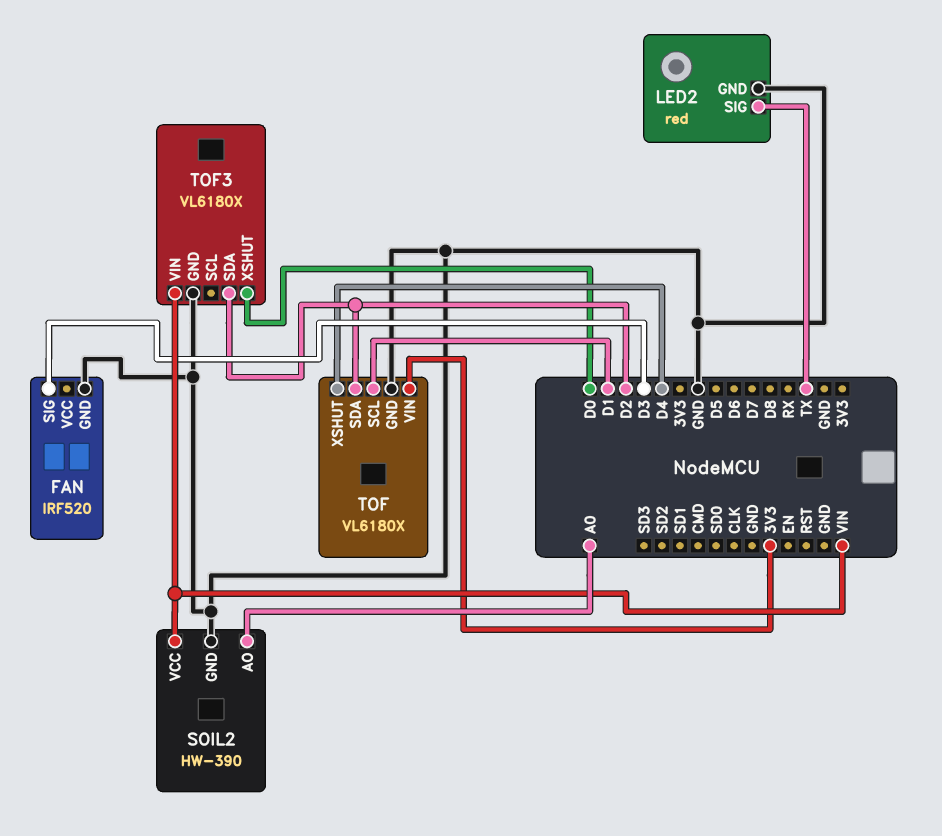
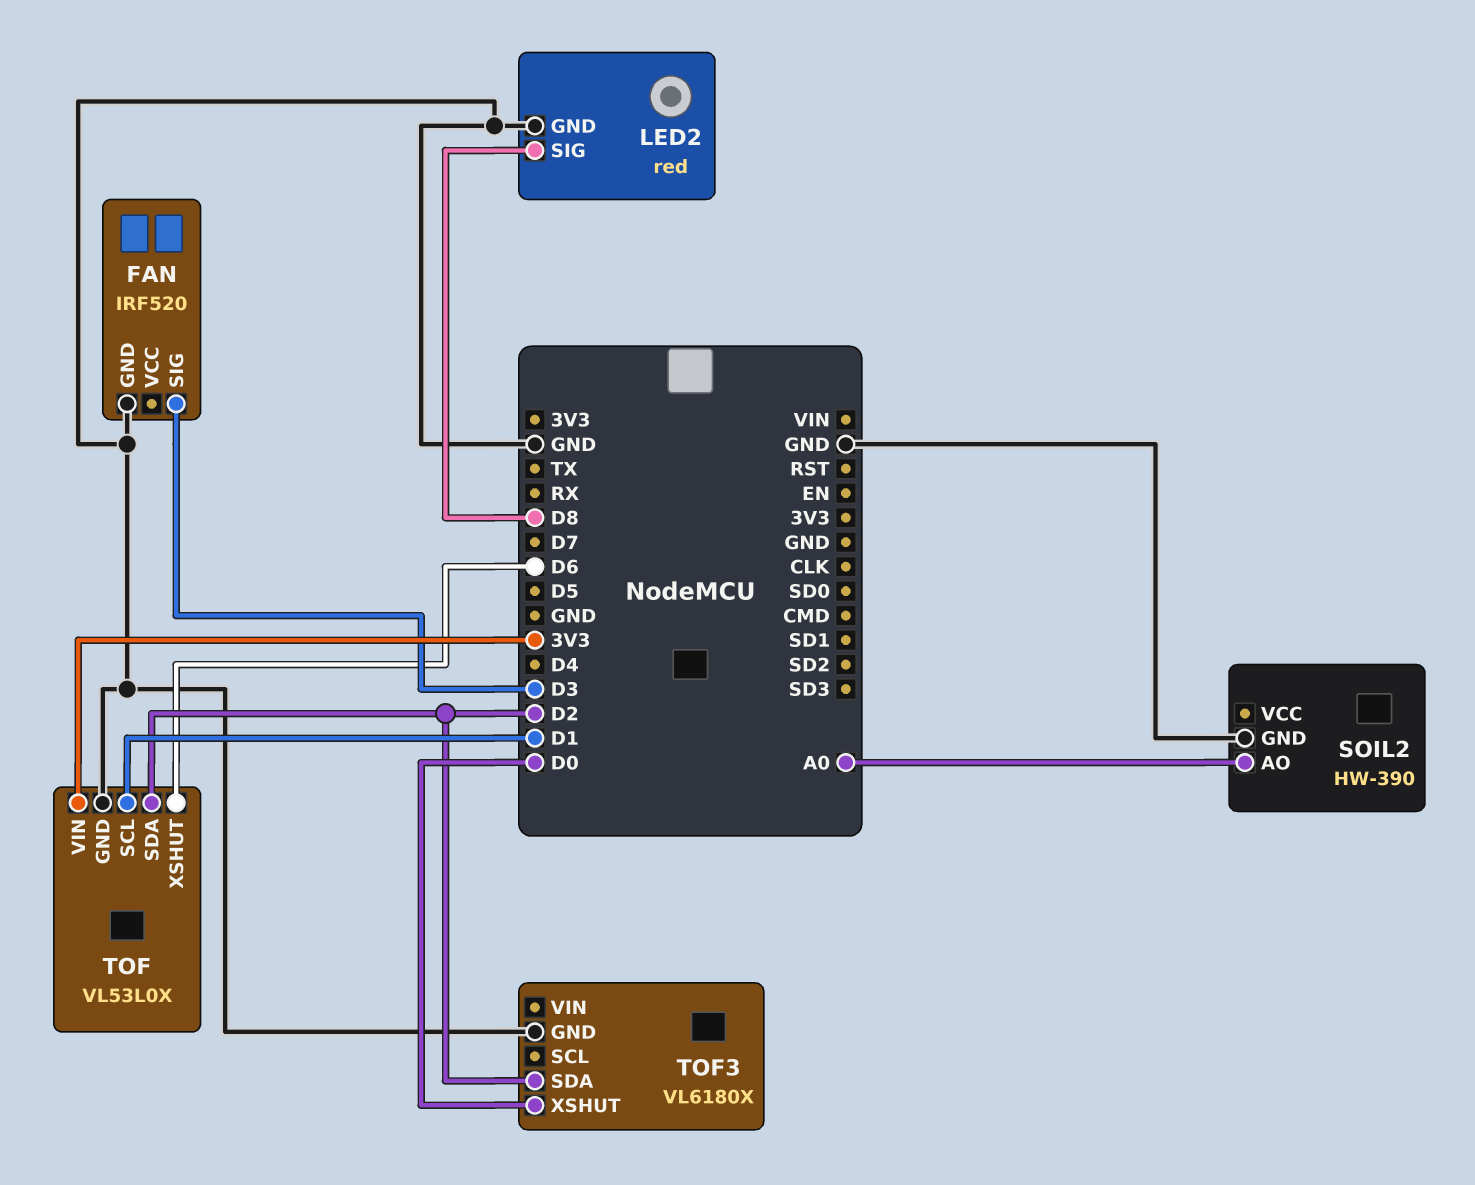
LED2 pin SIG: TX -> D8
SOIL2 pin VCC: VIN -> none
TOF: VL6180X -> VL53L0X
TOF pin XSHUT: D4 -> D6
TOF3 pin VIN: VIN -> none

